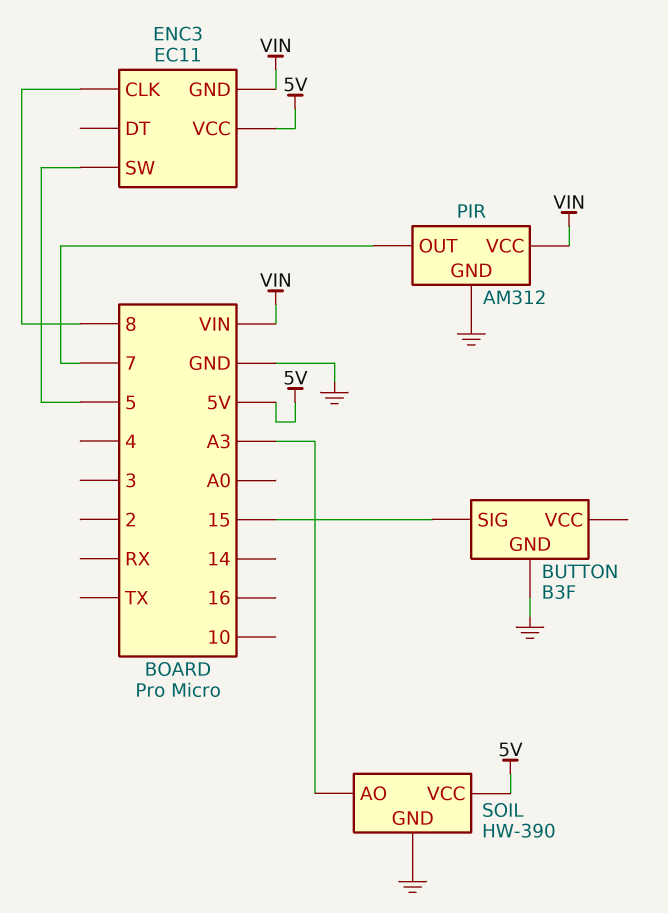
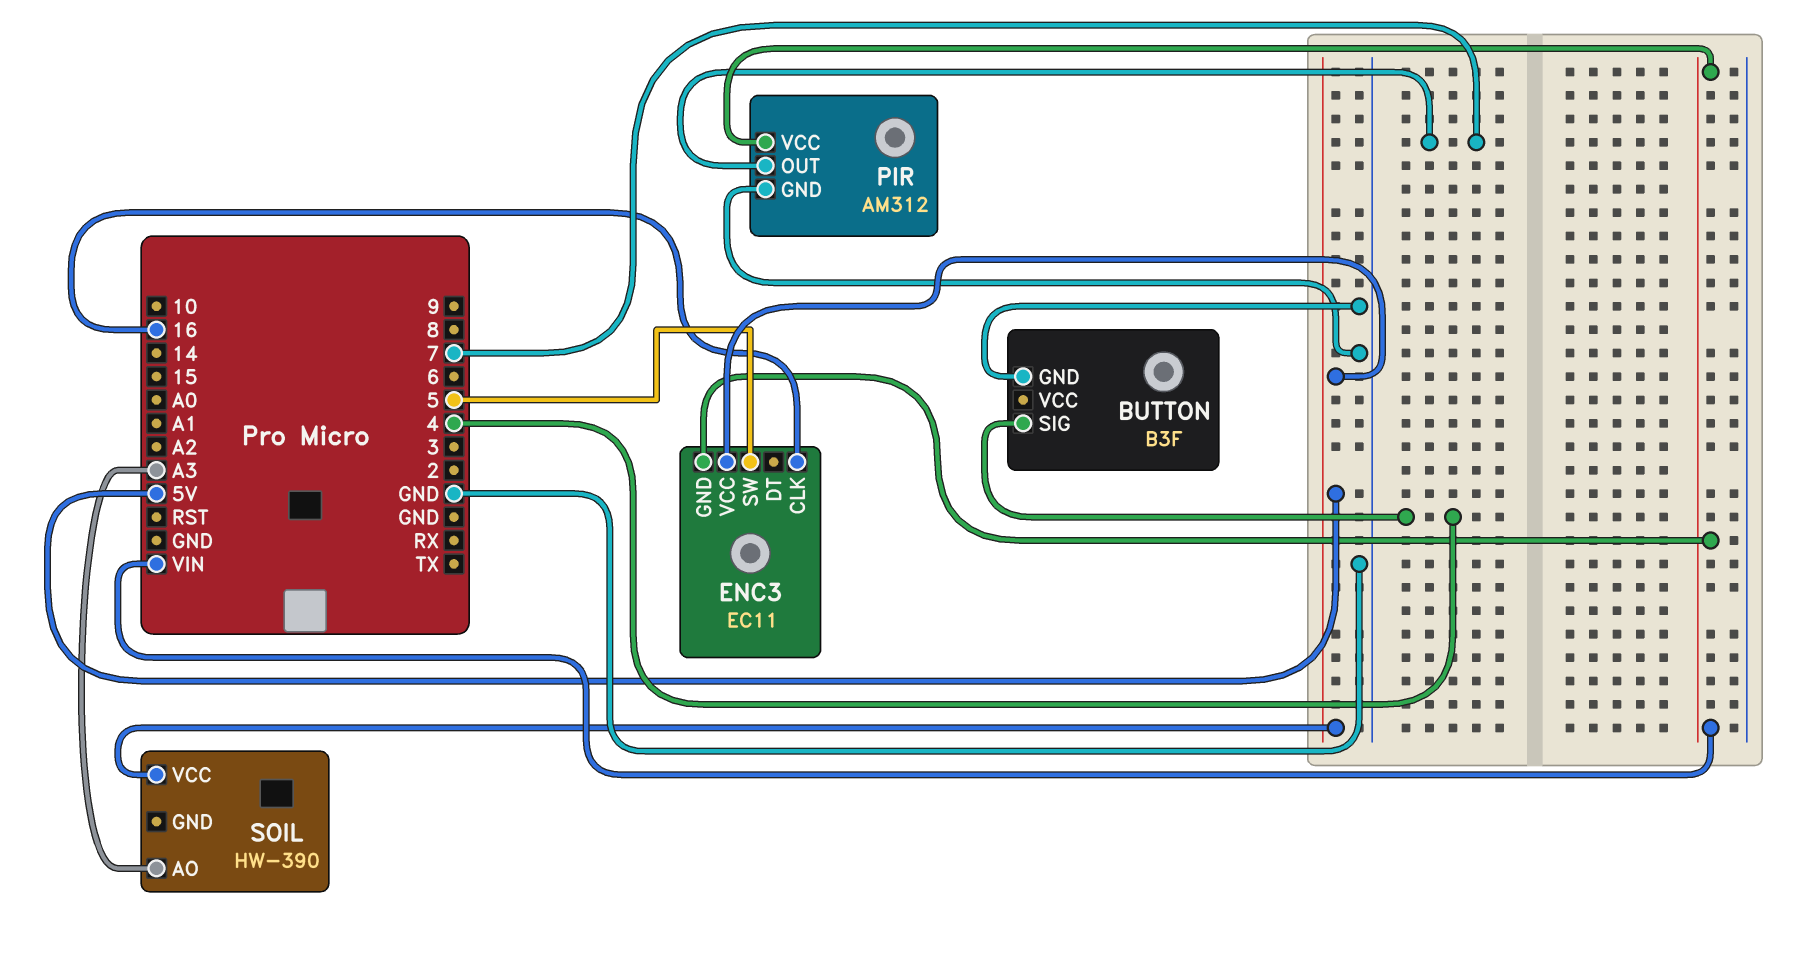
BUTTON pin SIG: 15 -> 4
ENC3 pin CLK: 8 -> 16
SOIL pin GND: GND -> none

